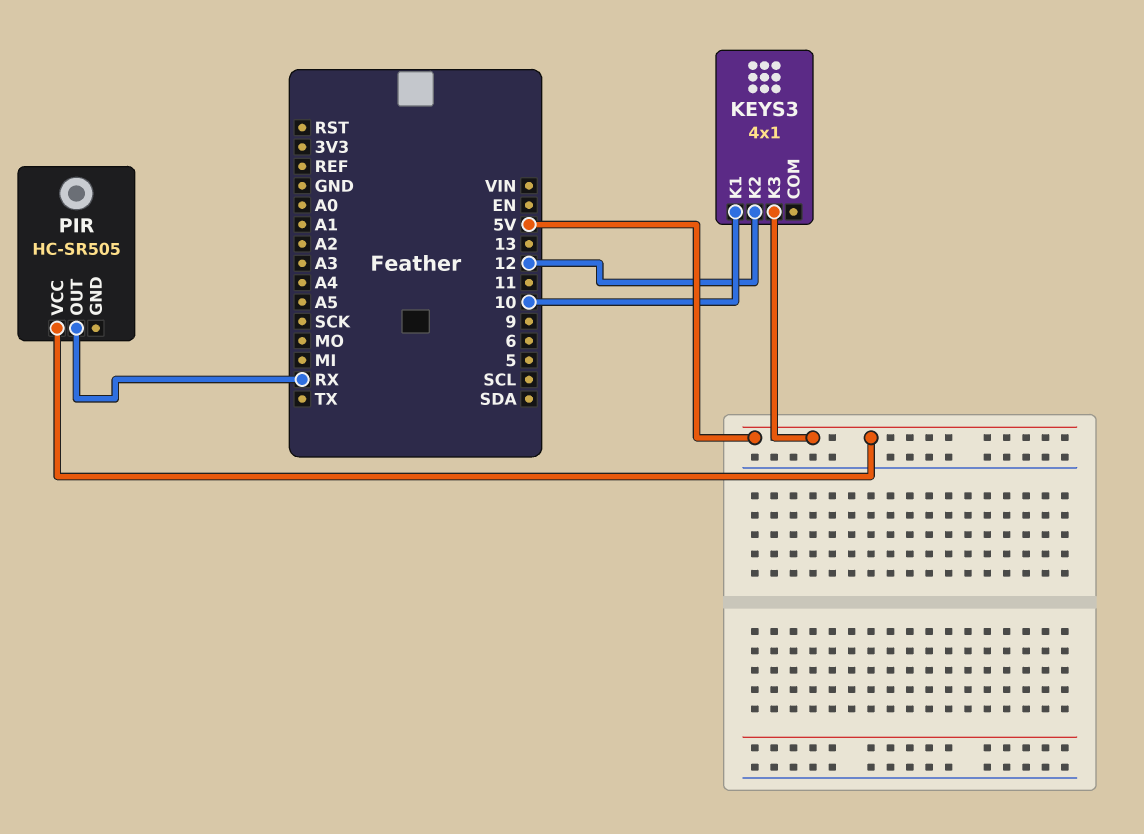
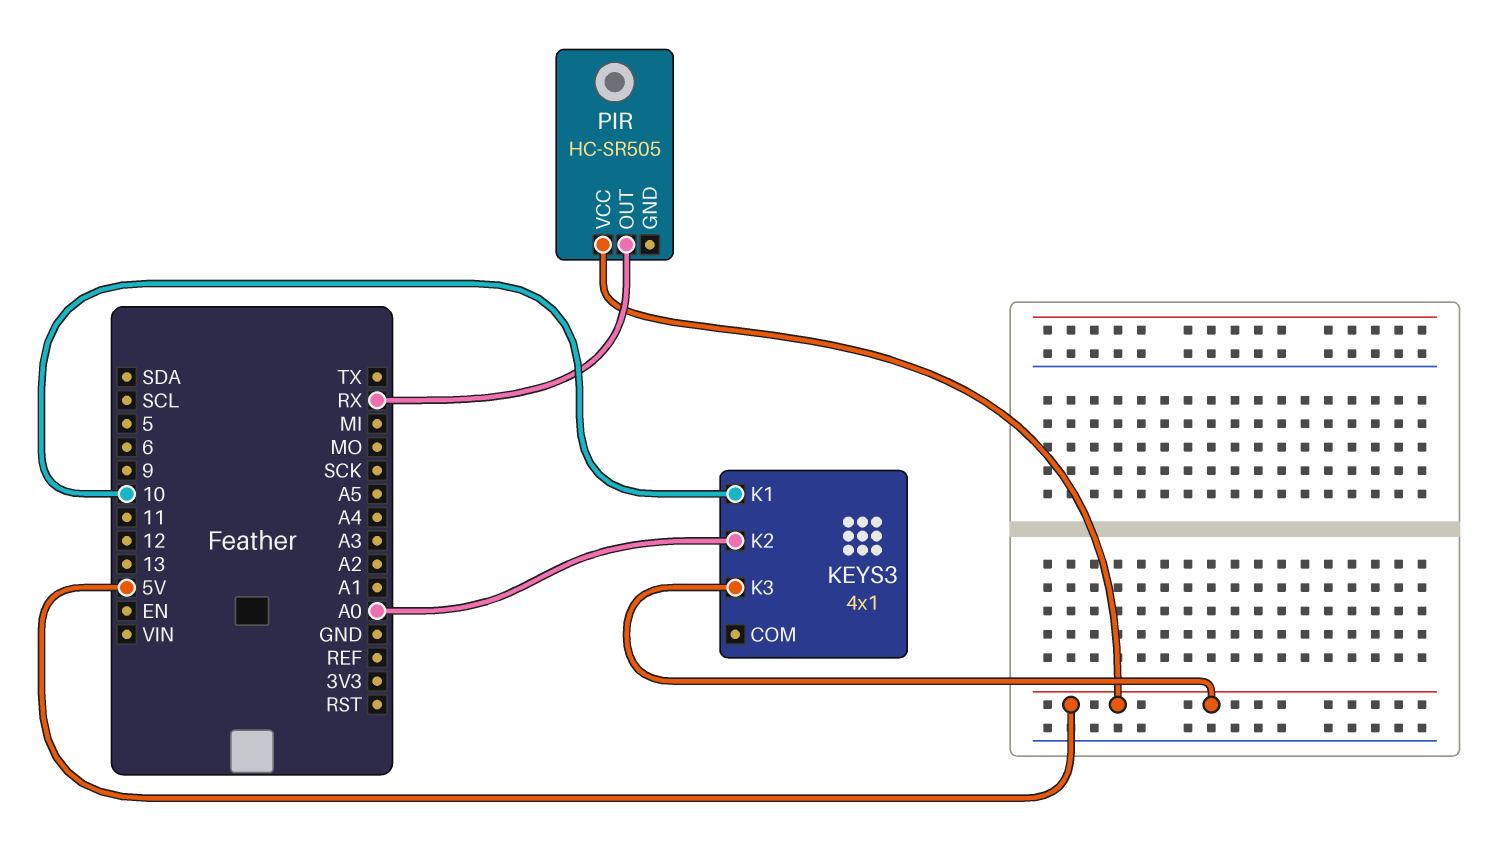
KEYS3 pin K2: 12 -> A0

